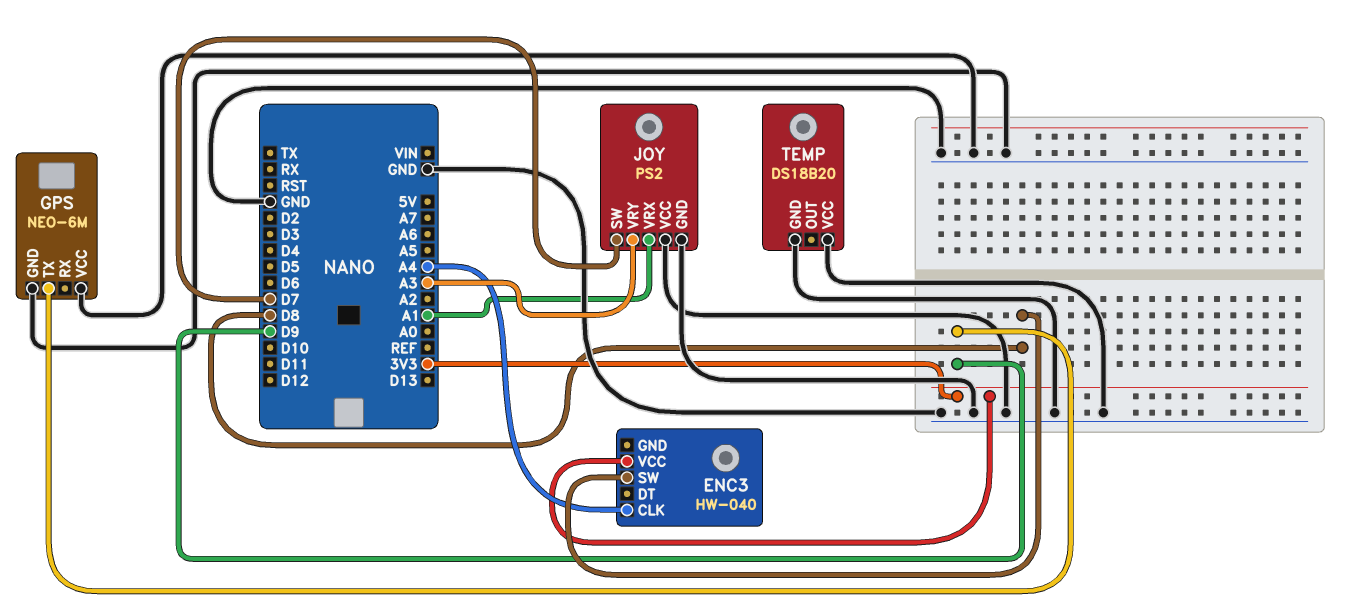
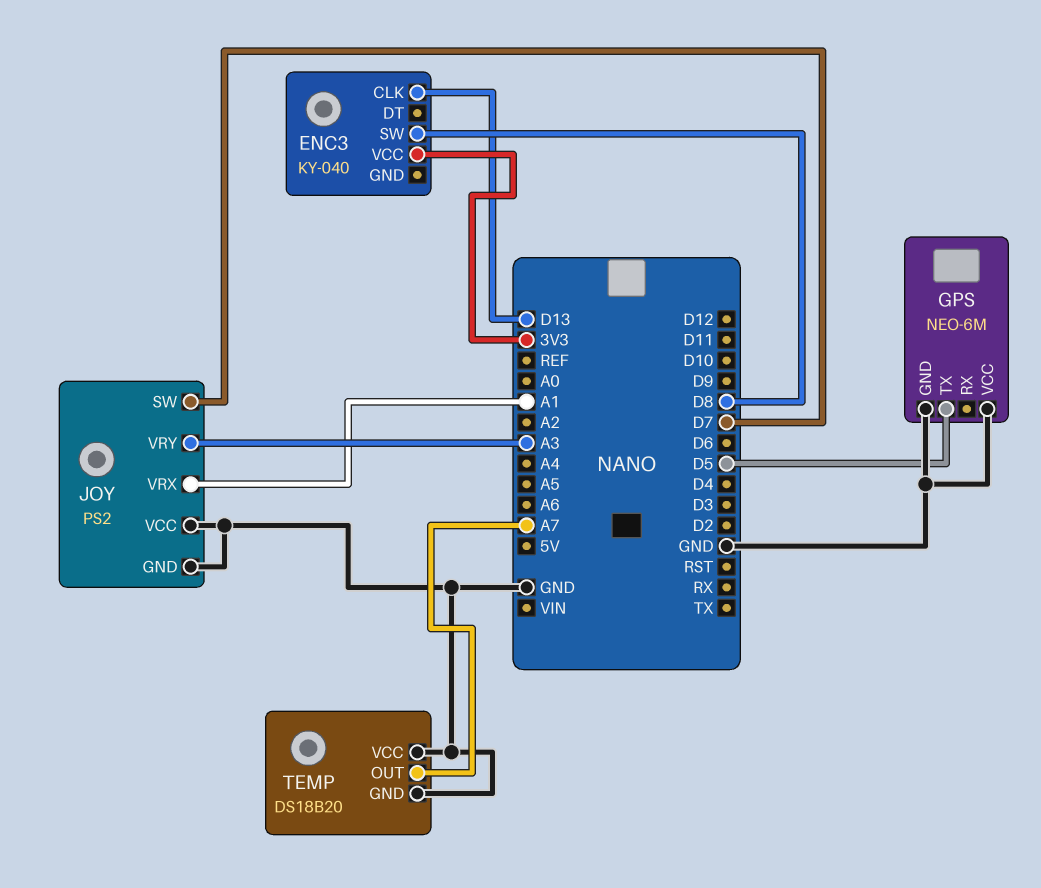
ENC3: HW-040 -> KY-040
ENC3 pin CLK: A4 -> D13
GPS pin TX: D9 -> D5
TEMP pin OUT: none -> A7

